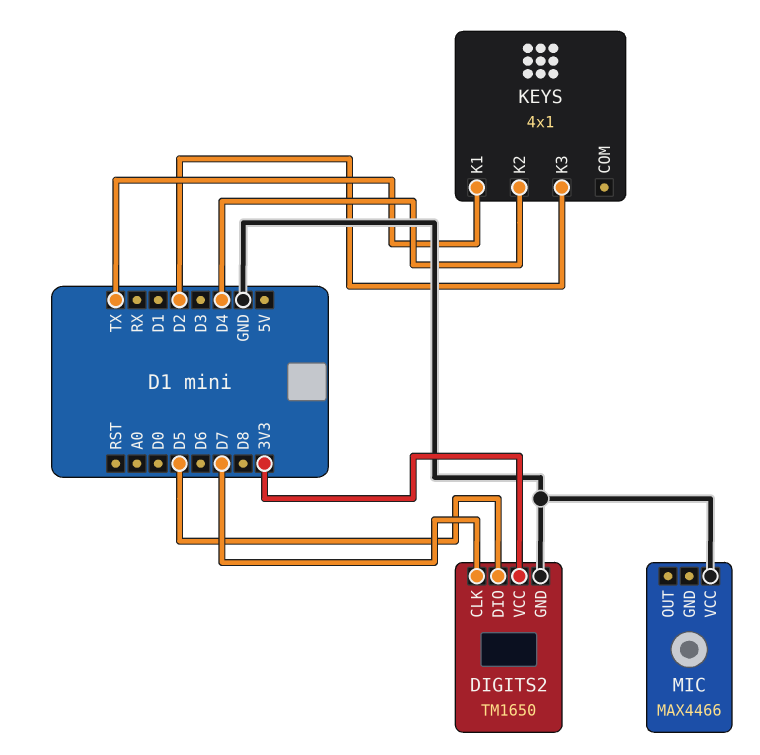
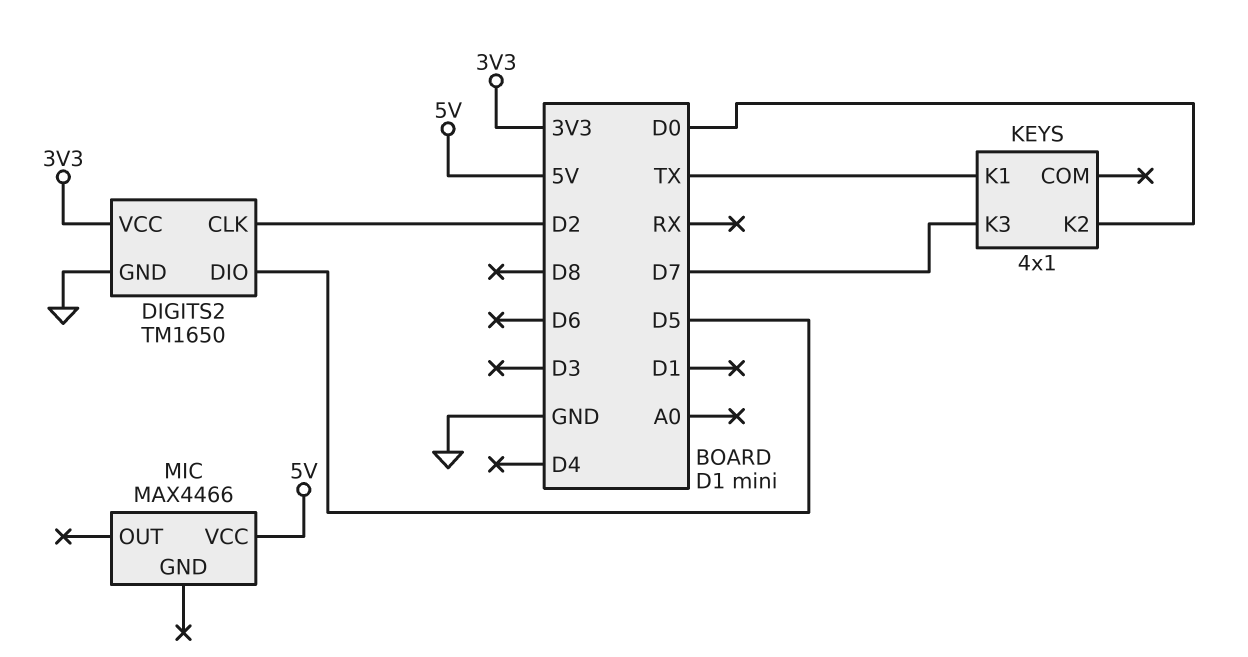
DIGITS2 pin CLK: D7 -> D2
KEYS pin K2: D4 -> D0
KEYS pin K3: D2 -> D7
MIC pin VCC: GND -> 5V

